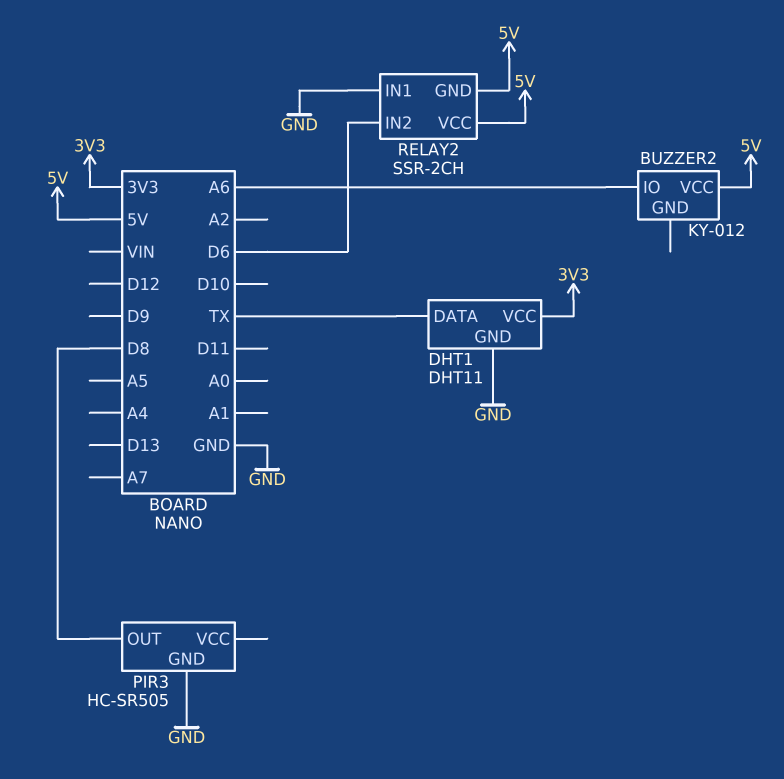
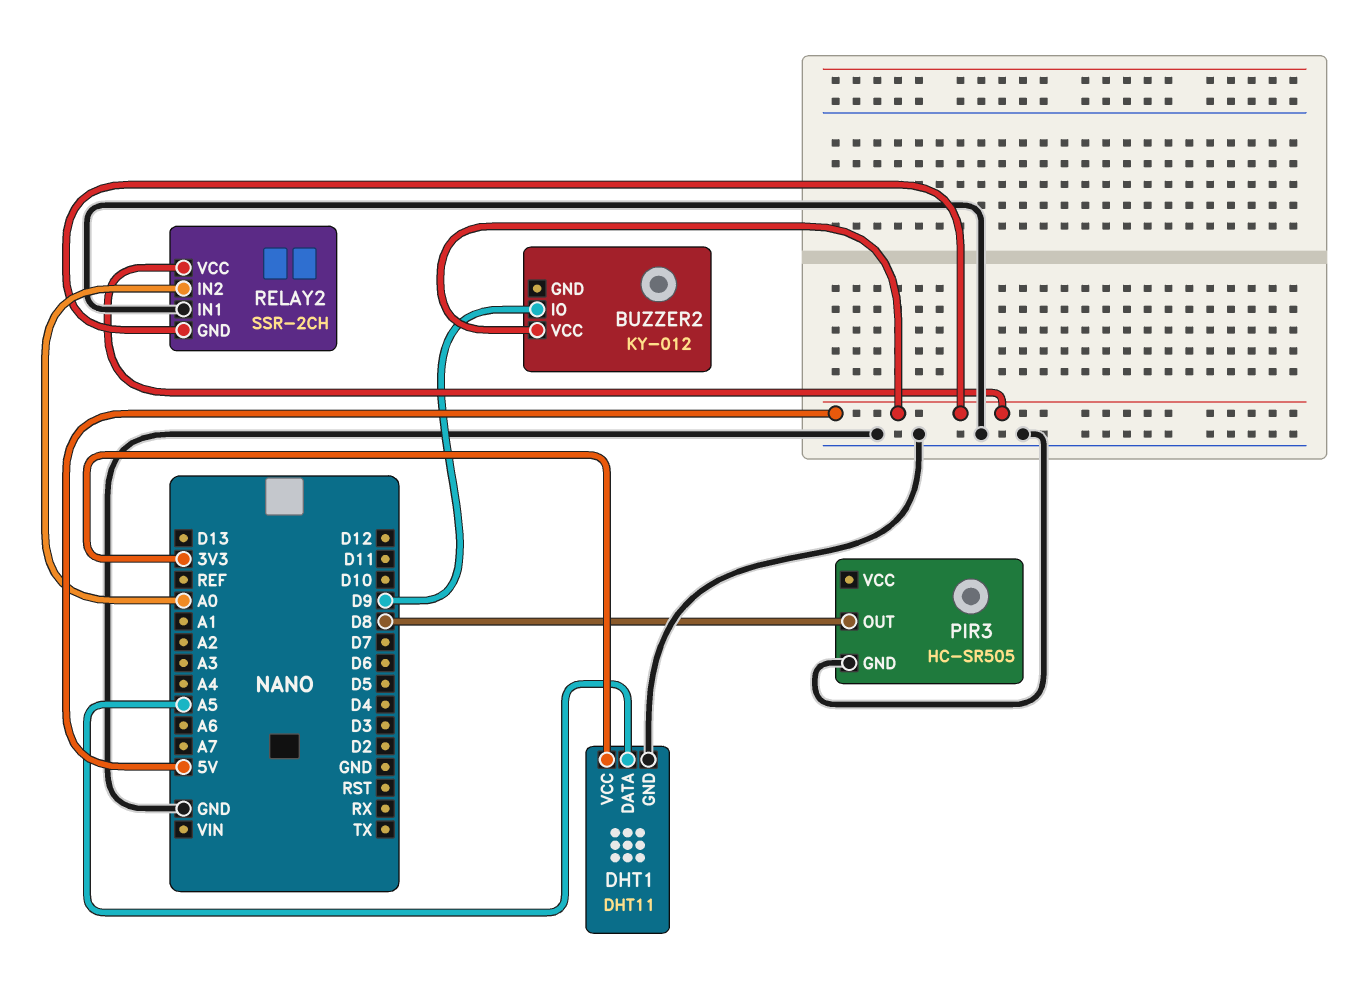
BUZZER2 pin IO: A6 -> D9
DHT1 pin DATA: TX -> A5
RELAY2 pin IN2: D6 -> A0

